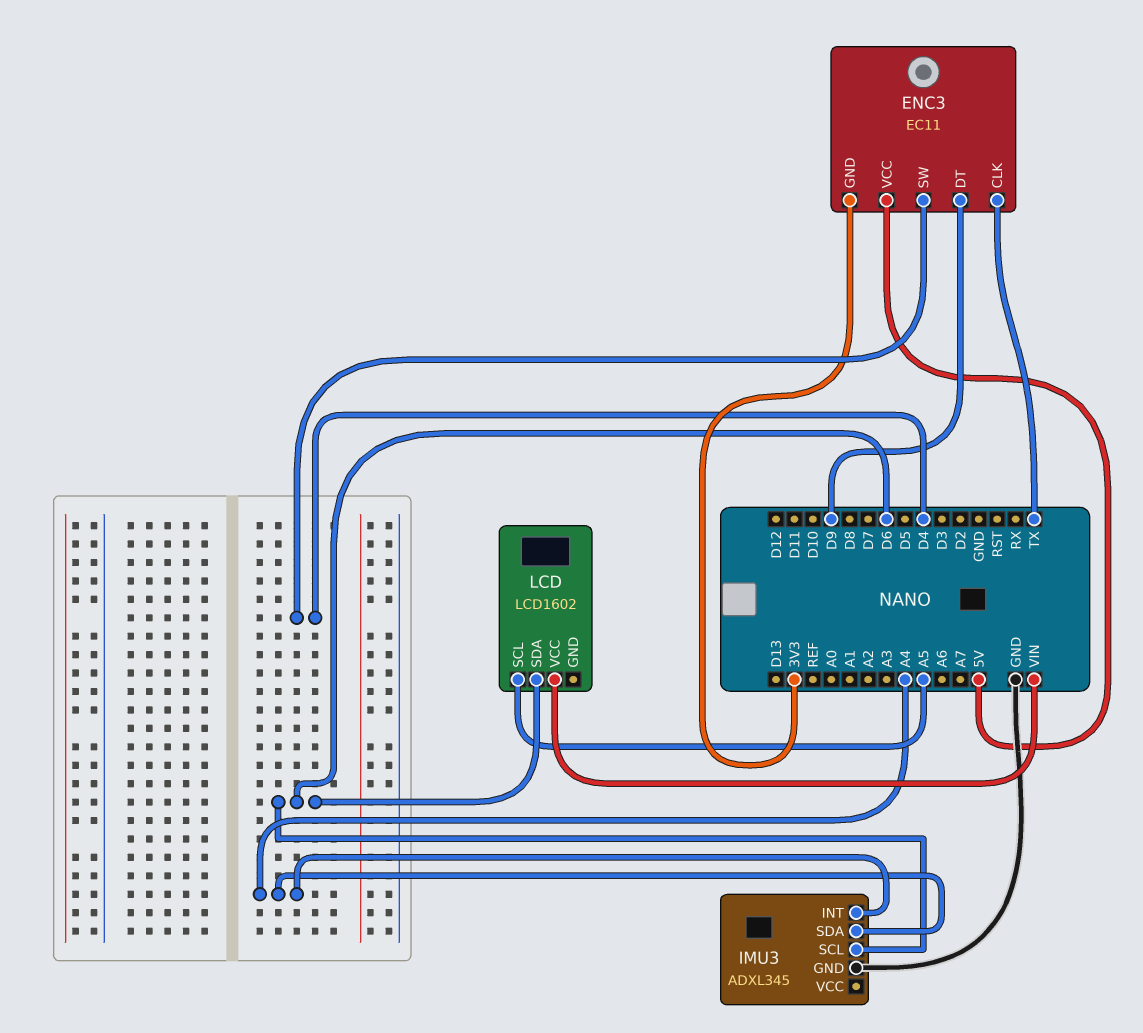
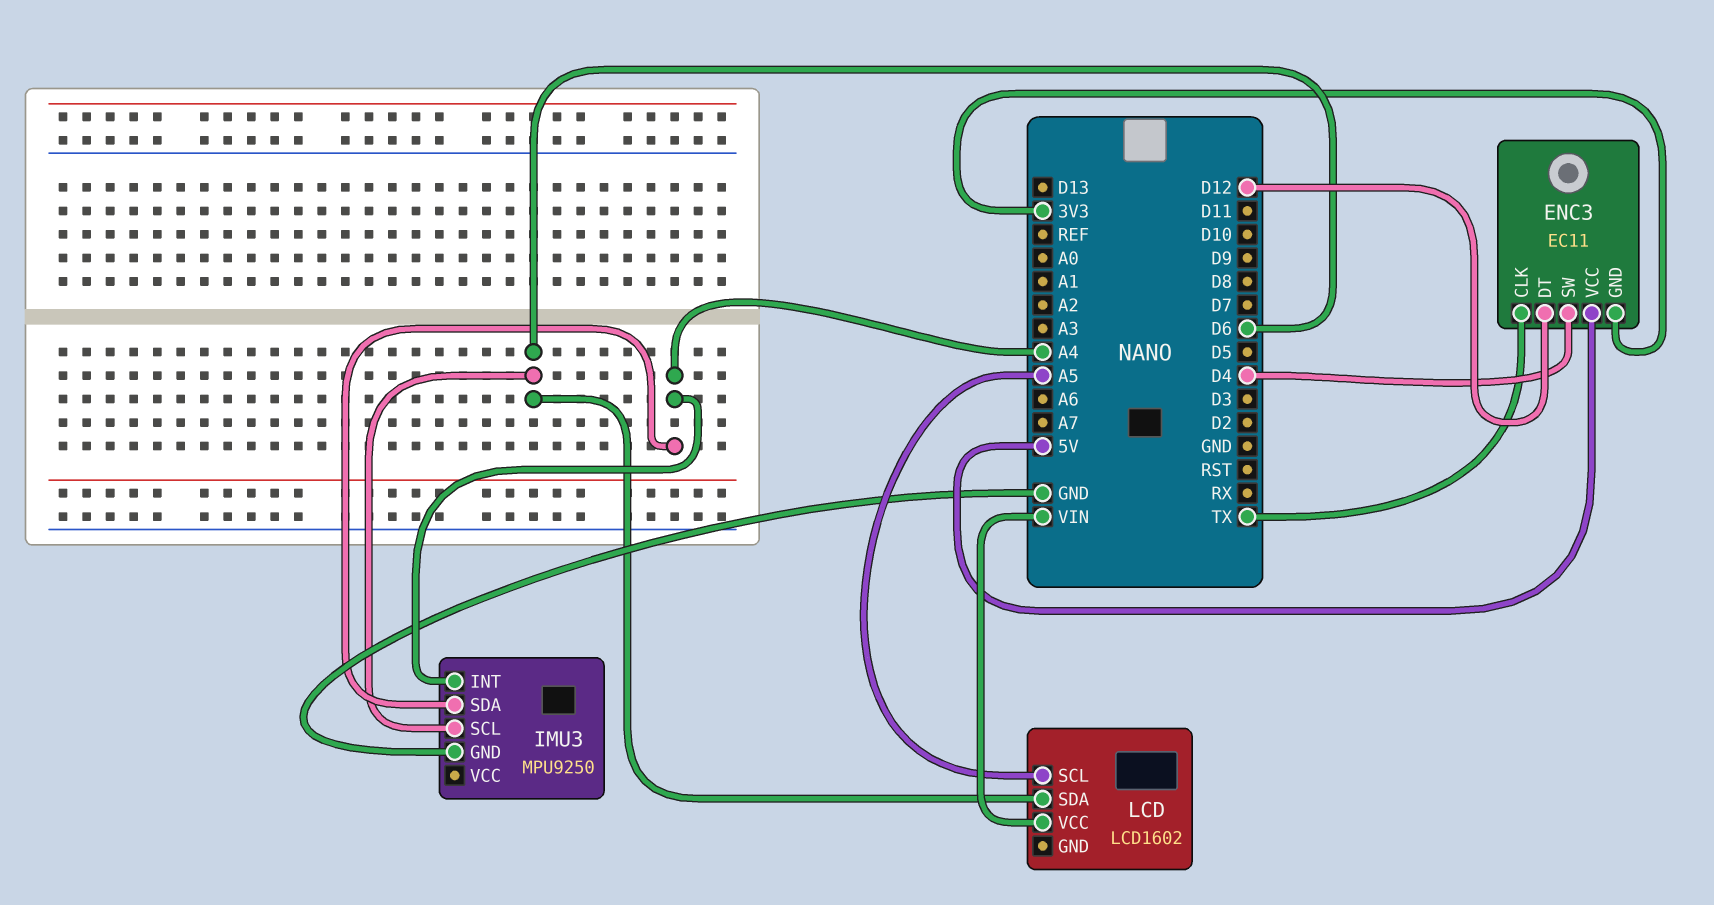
ENC3 pin DT: D9 -> D12
IMU3: ADXL345 -> MPU9250

